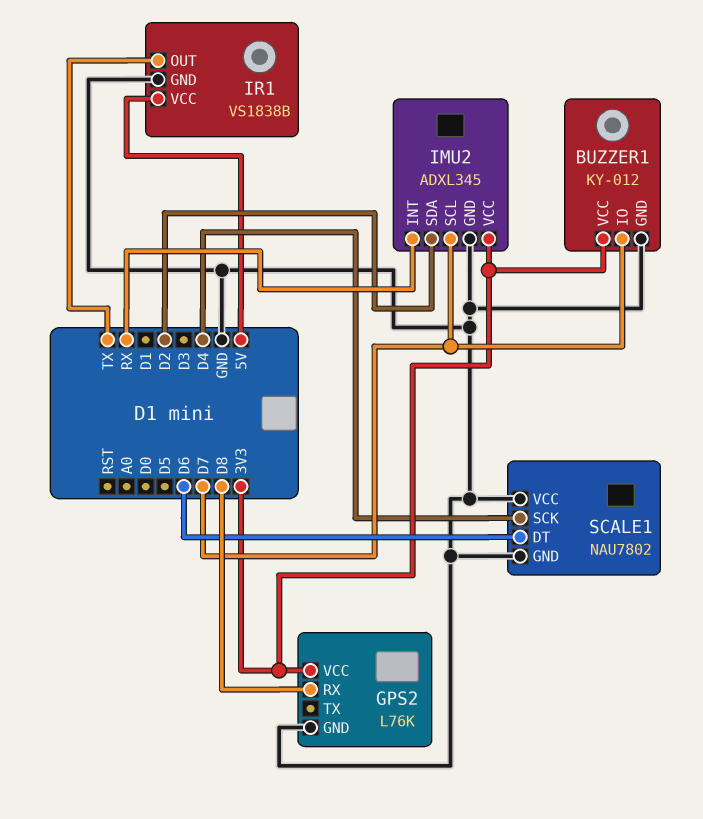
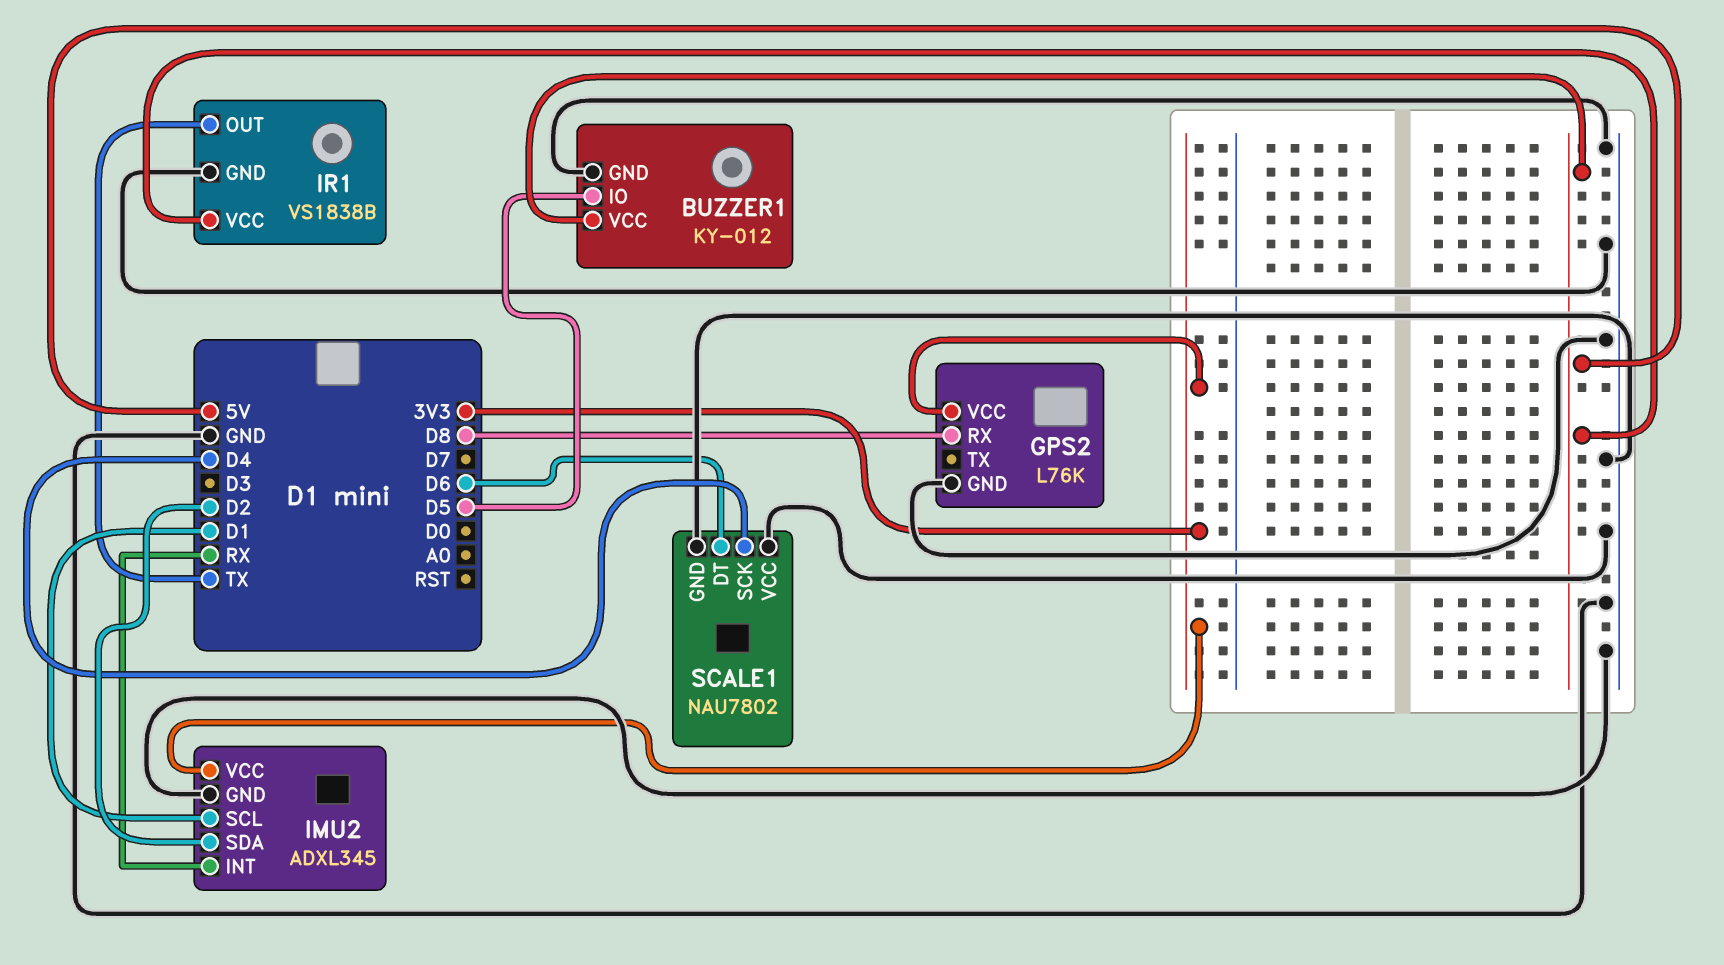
BUZZER1 pin IO: D7 -> D5
BUZZER1 pin VCC: 3V3 -> 5V
IMU2 pin SCL: D7 -> D1

